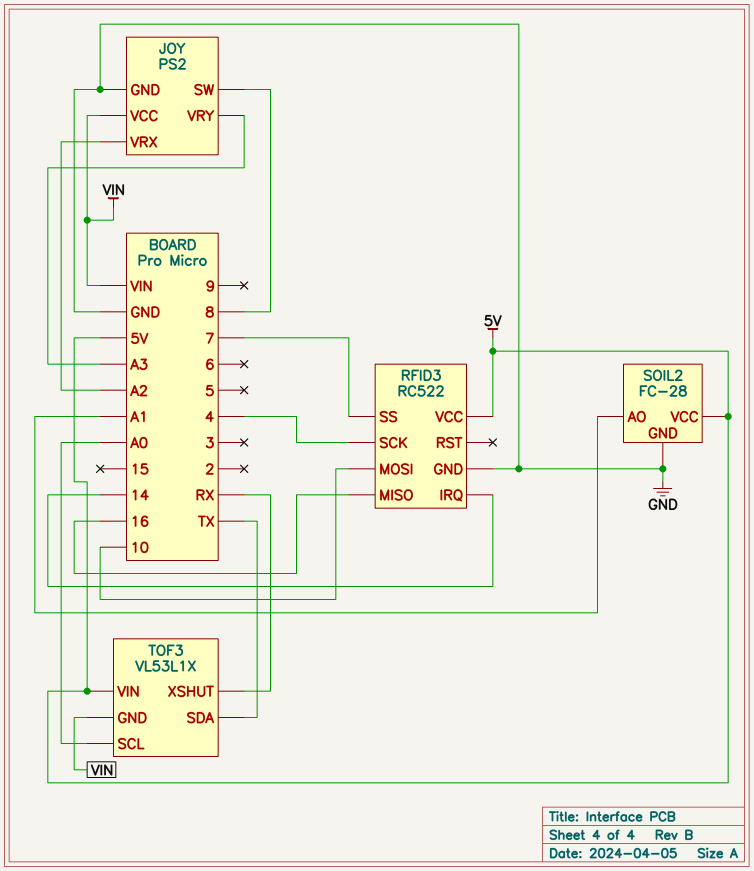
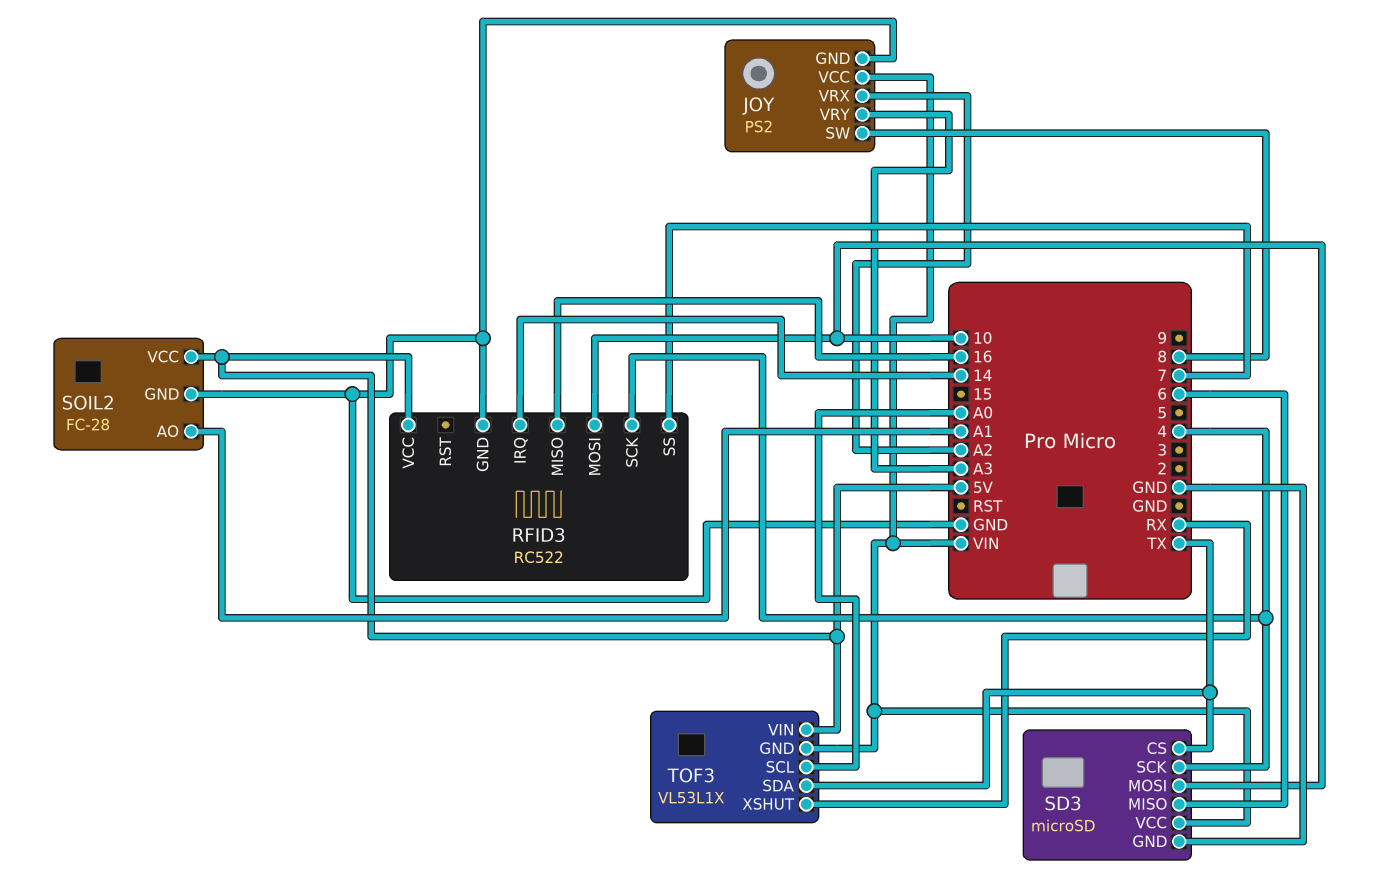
SD3: none -> microSD
SD3 pin CS: none -> TX
SD3 pin GND: none -> GND
SD3 pin MISO: none -> 6
SD3 pin MOSI: none -> 10
SD3 pin SCK: none -> 4
SD3 pin VCC: none -> VIN

